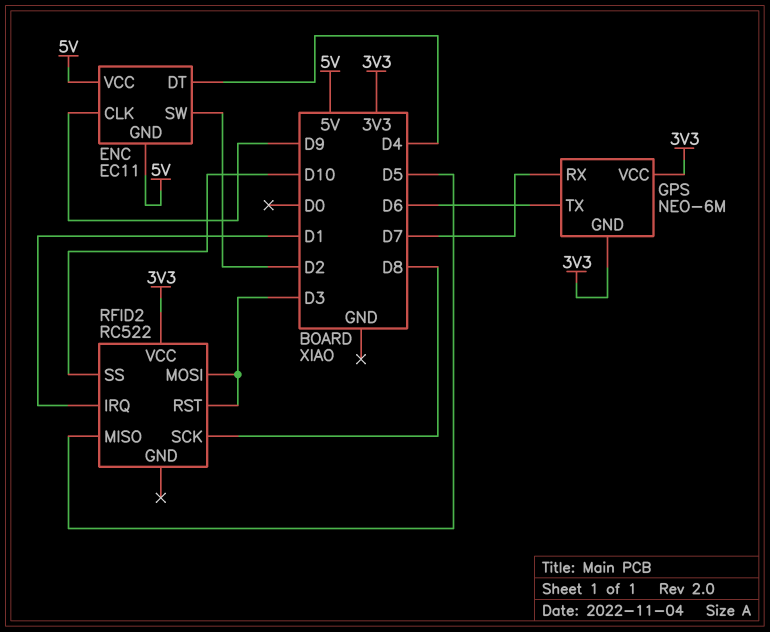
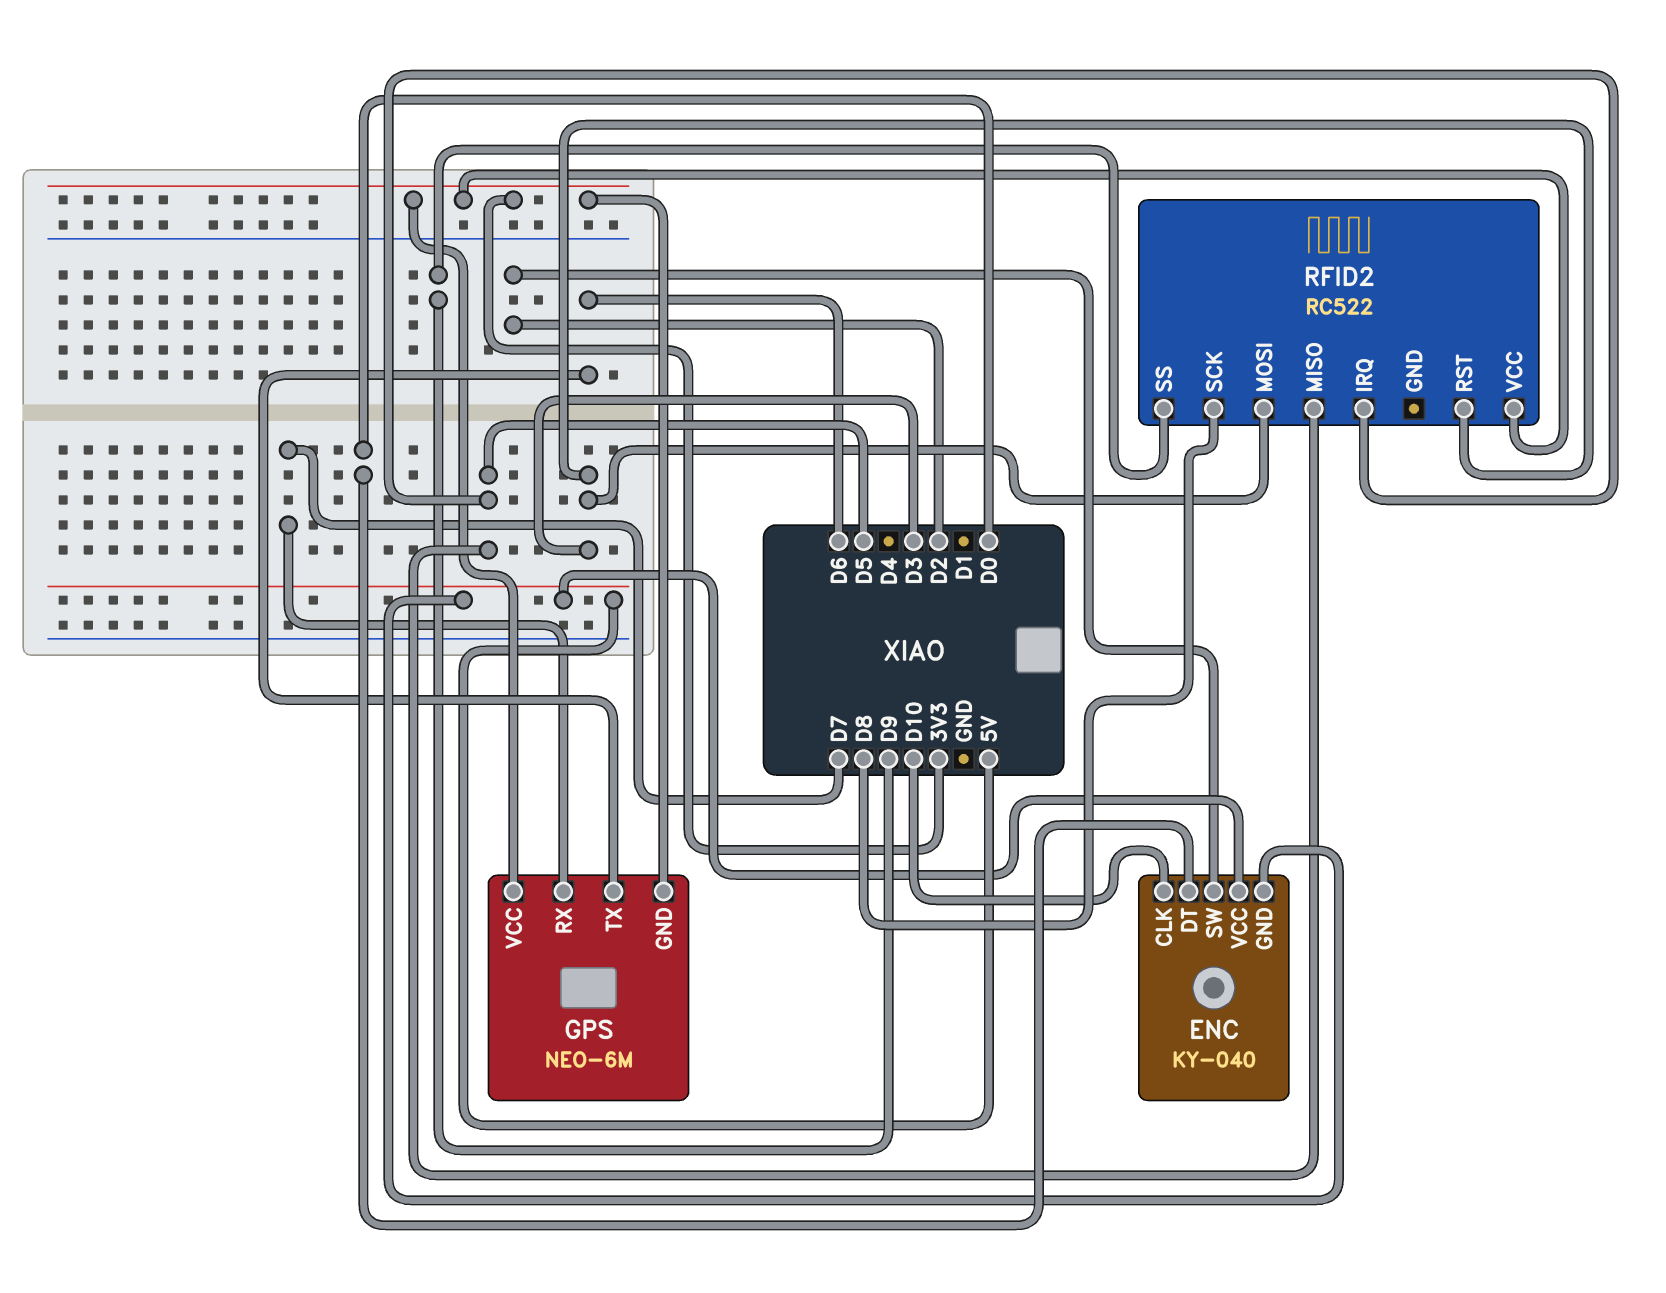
ENC: EC11 -> KY-040
ENC pin CLK: D9 -> D10
ENC pin DT: D4 -> D0
RFID2 pin IRQ: D1 -> D5
RFID2 pin SS: D10 -> D9

